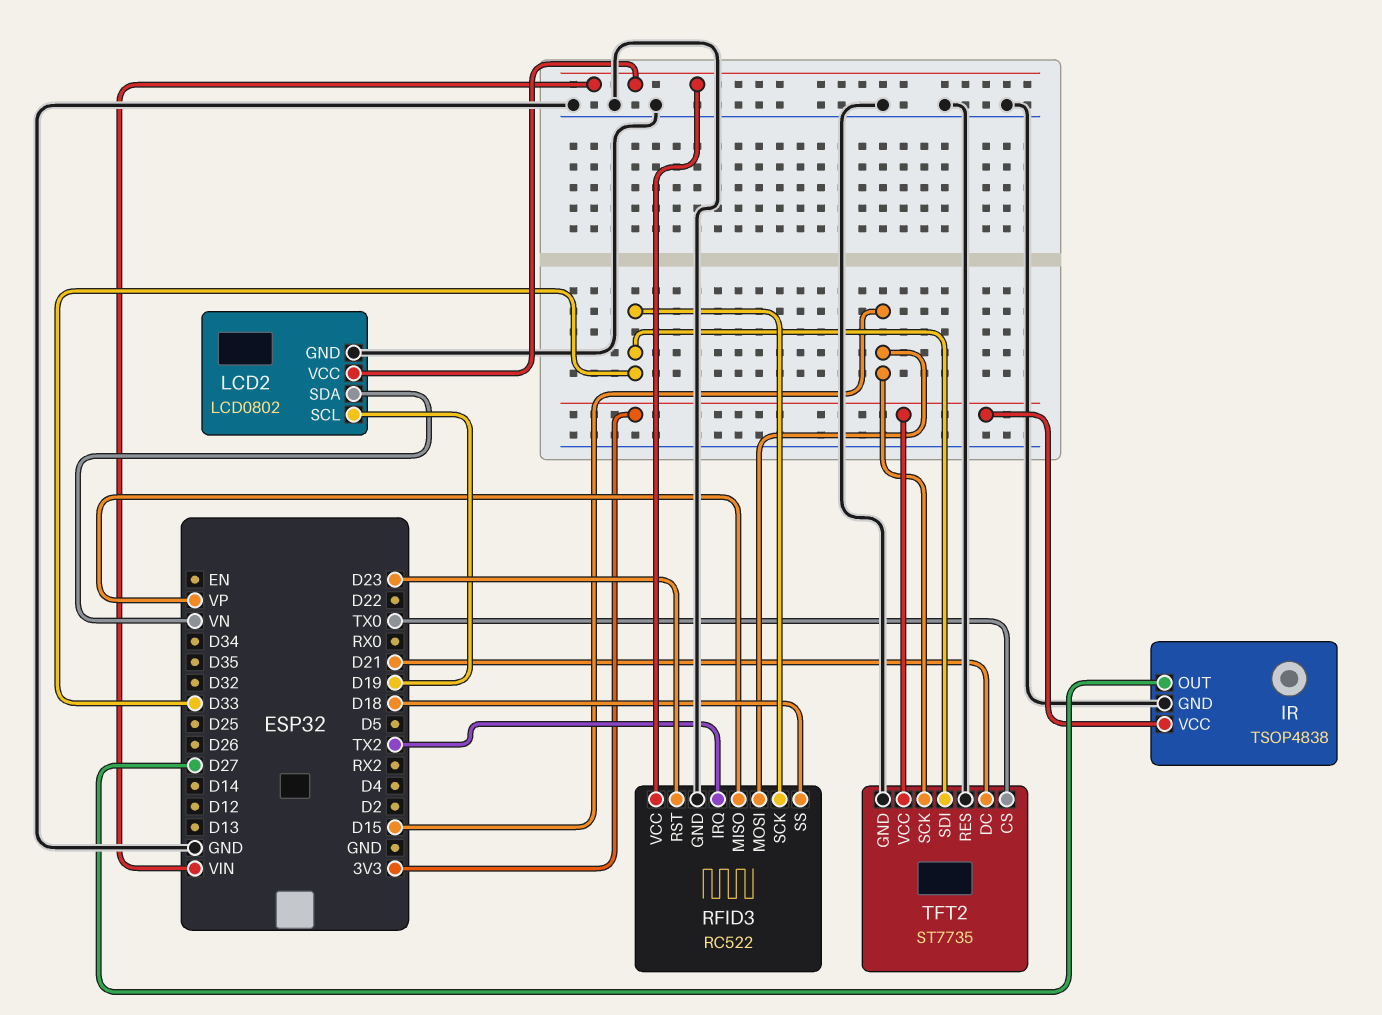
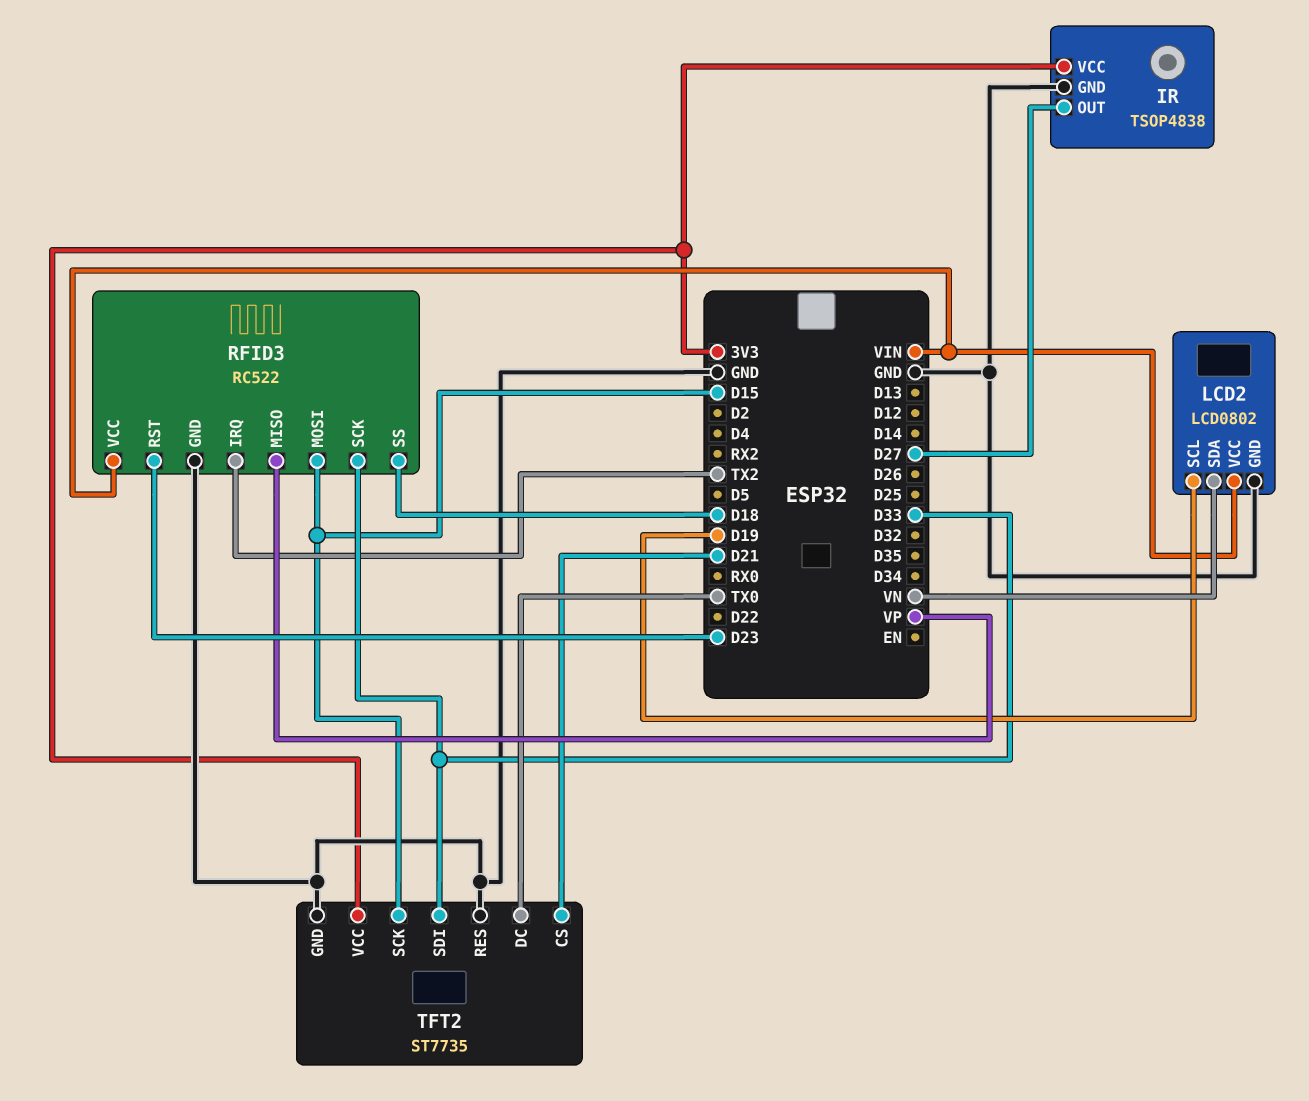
TFT2 pin CS: TX0 -> D21
TFT2 pin DC: D21 -> TX0

